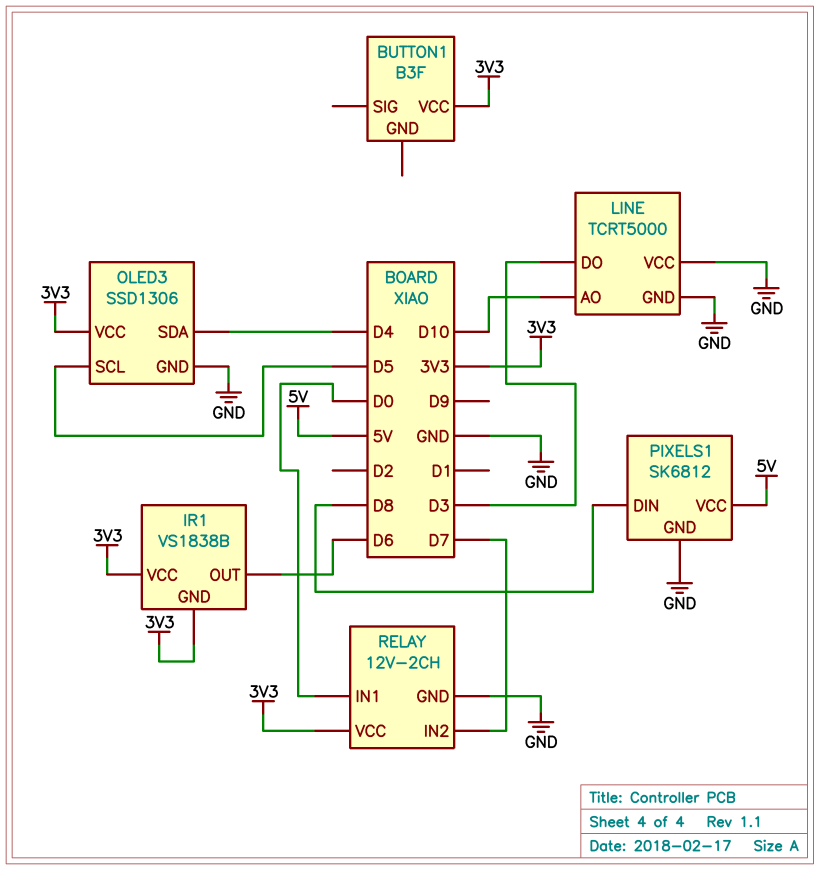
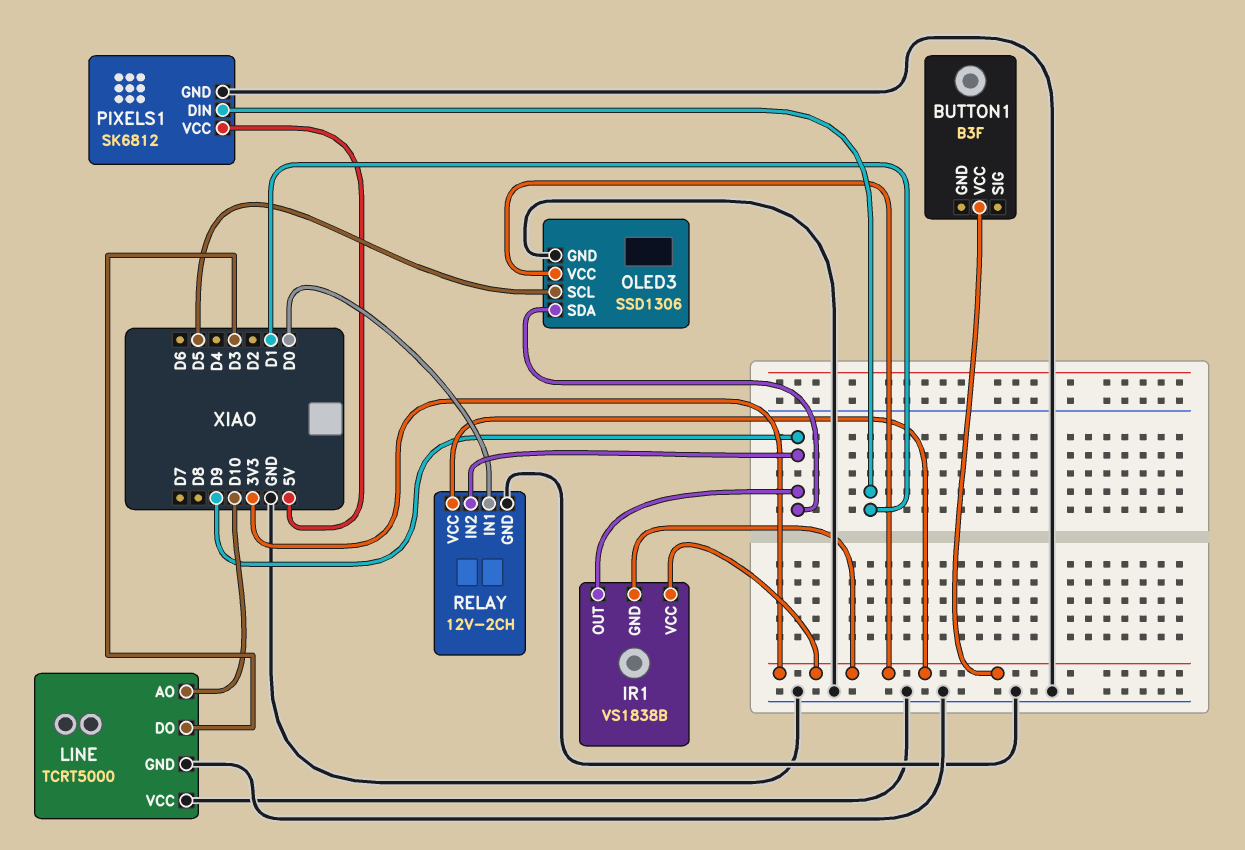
IR1 pin OUT: D6 -> D9
OLED3 pin SDA: D4 -> D9
PIXELS1 pin DIN: D8 -> D1
RELAY pin IN2: D7 -> D9

